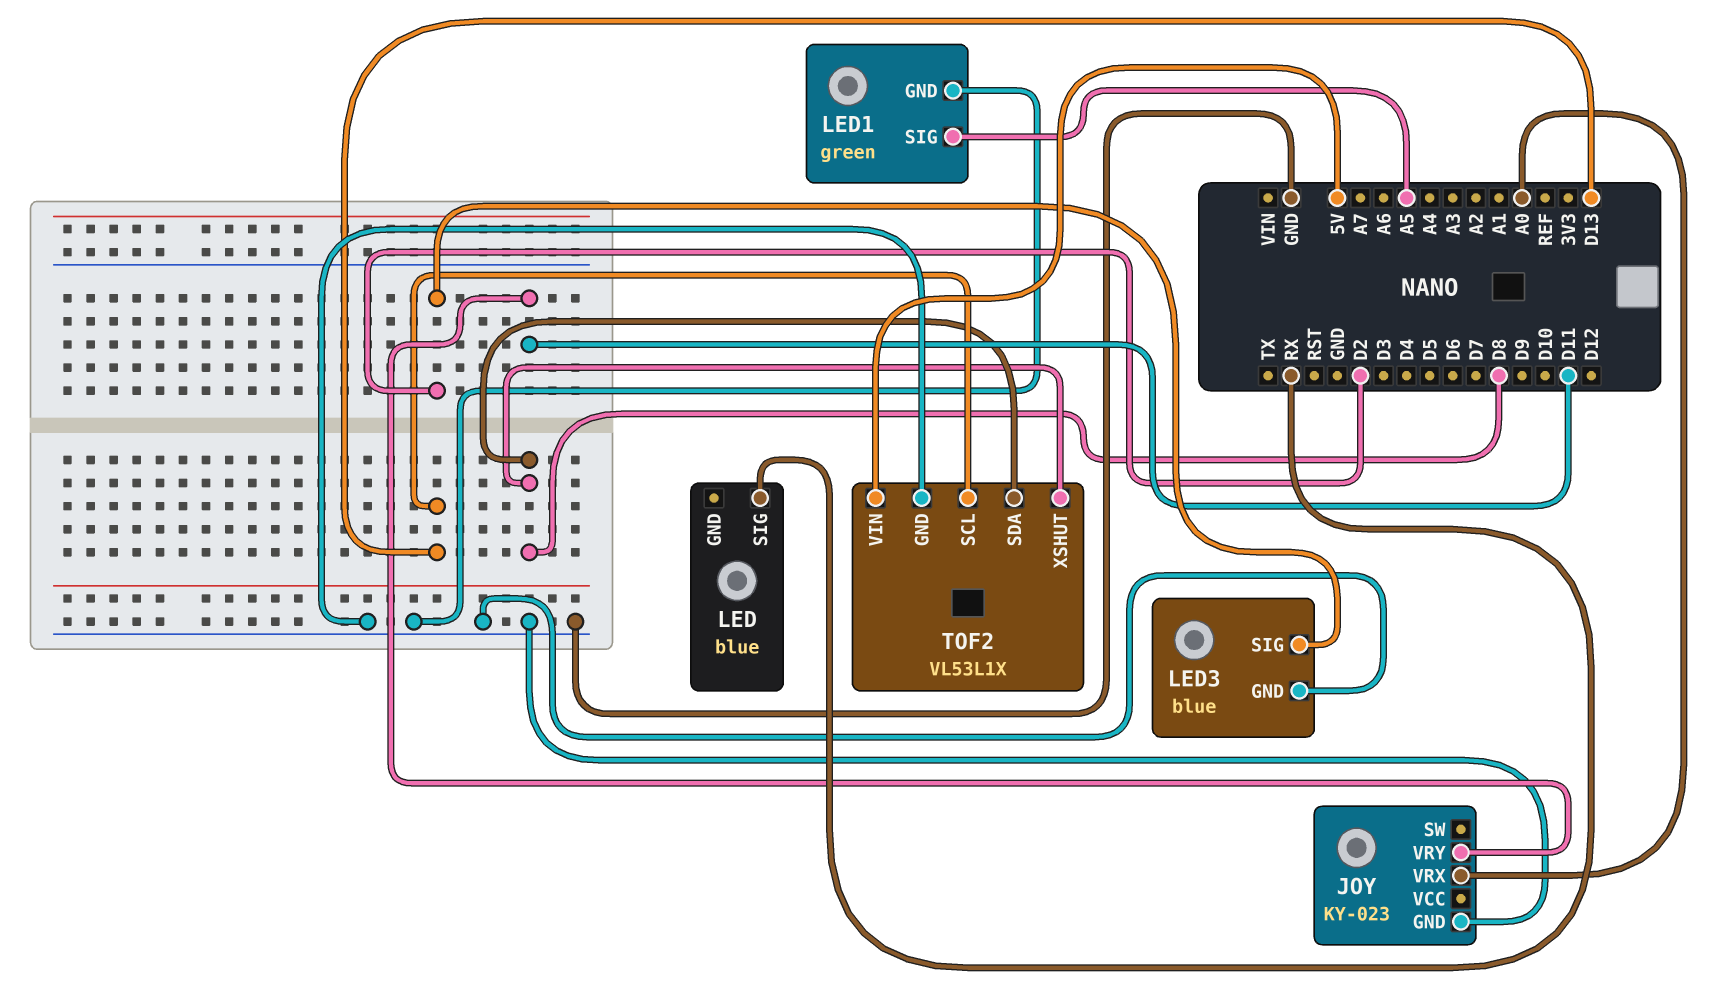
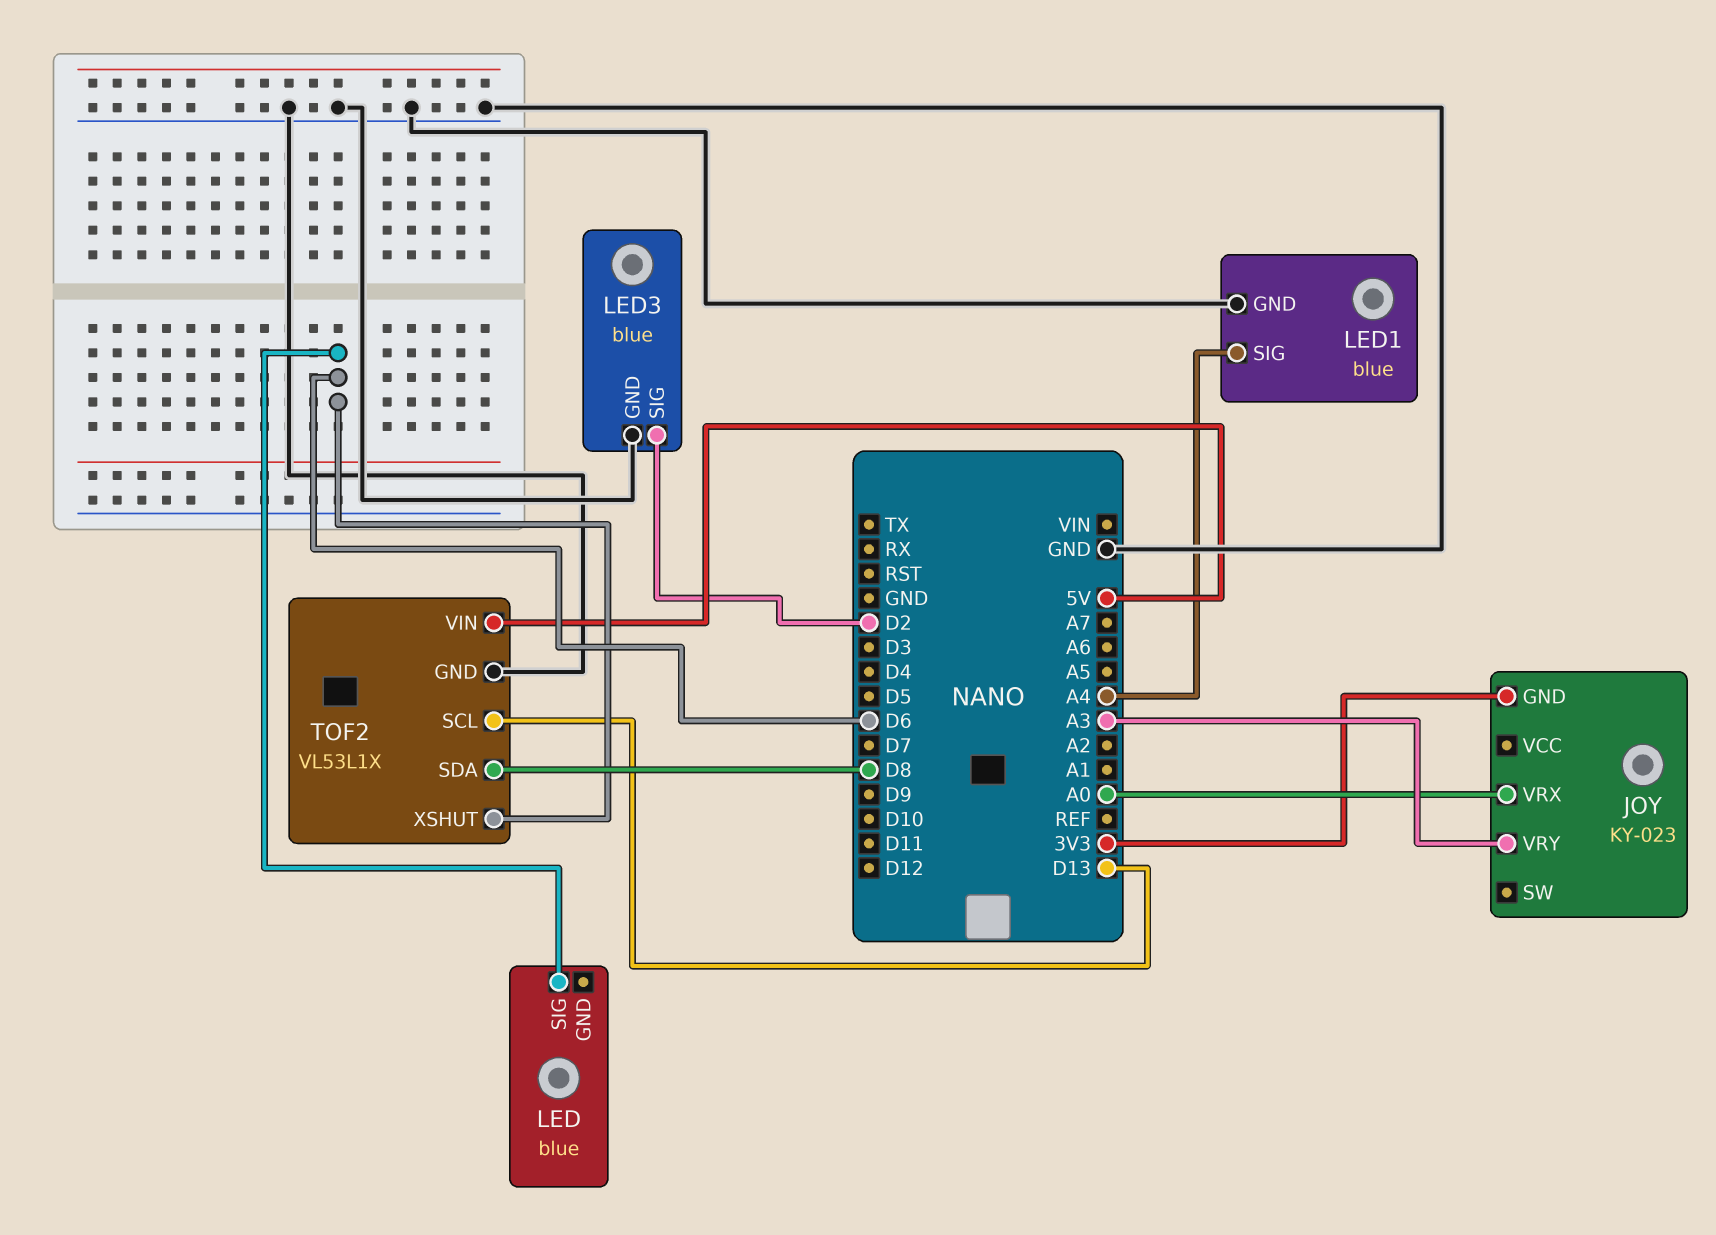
JOY pin GND: GND -> 3V3
JOY pin VRY: D11 -> A3
LED pin SIG: RX -> D6
LED1: green -> blue
LED1 pin SIG: A5 -> A4
TOF2 pin XSHUT: D8 -> D6

